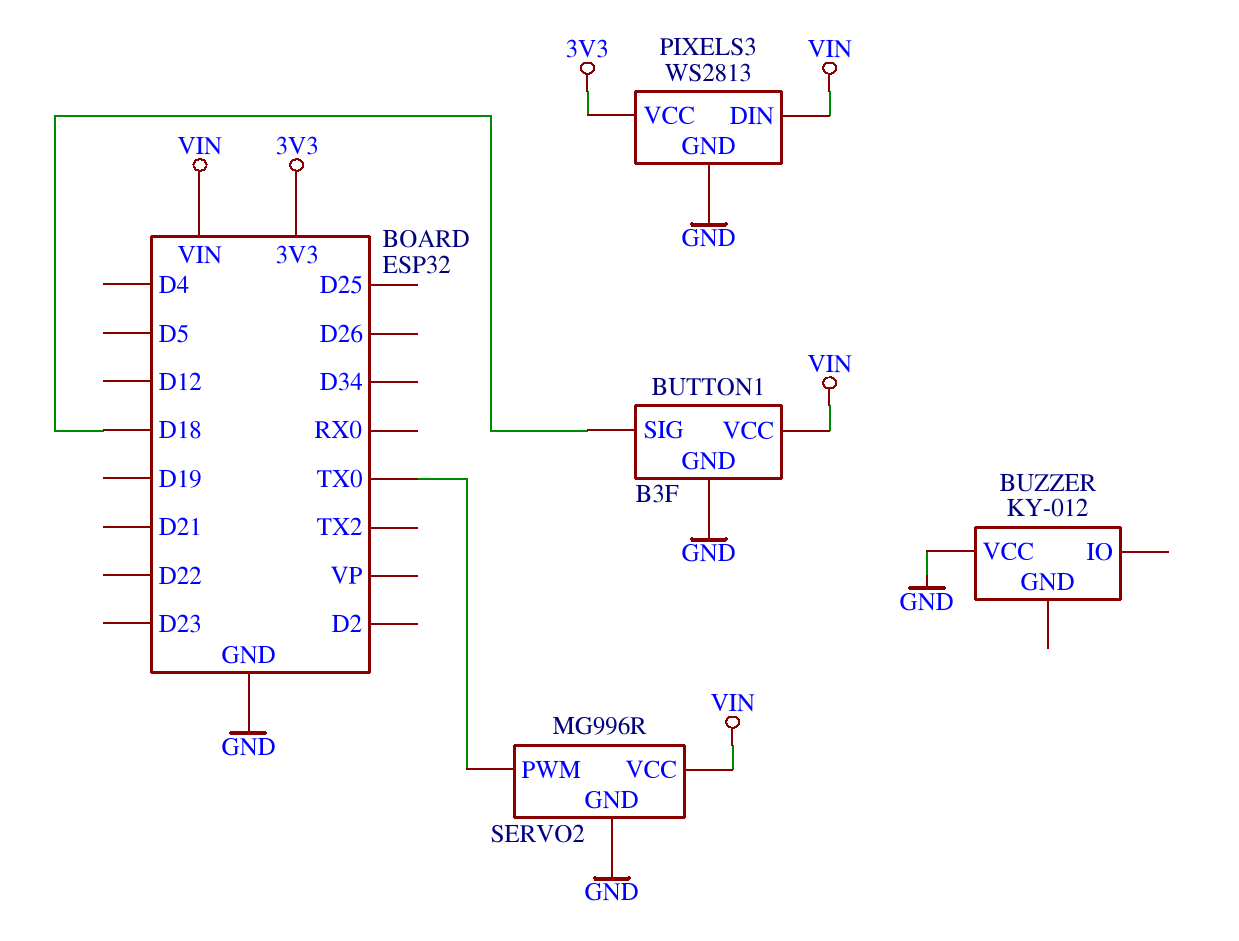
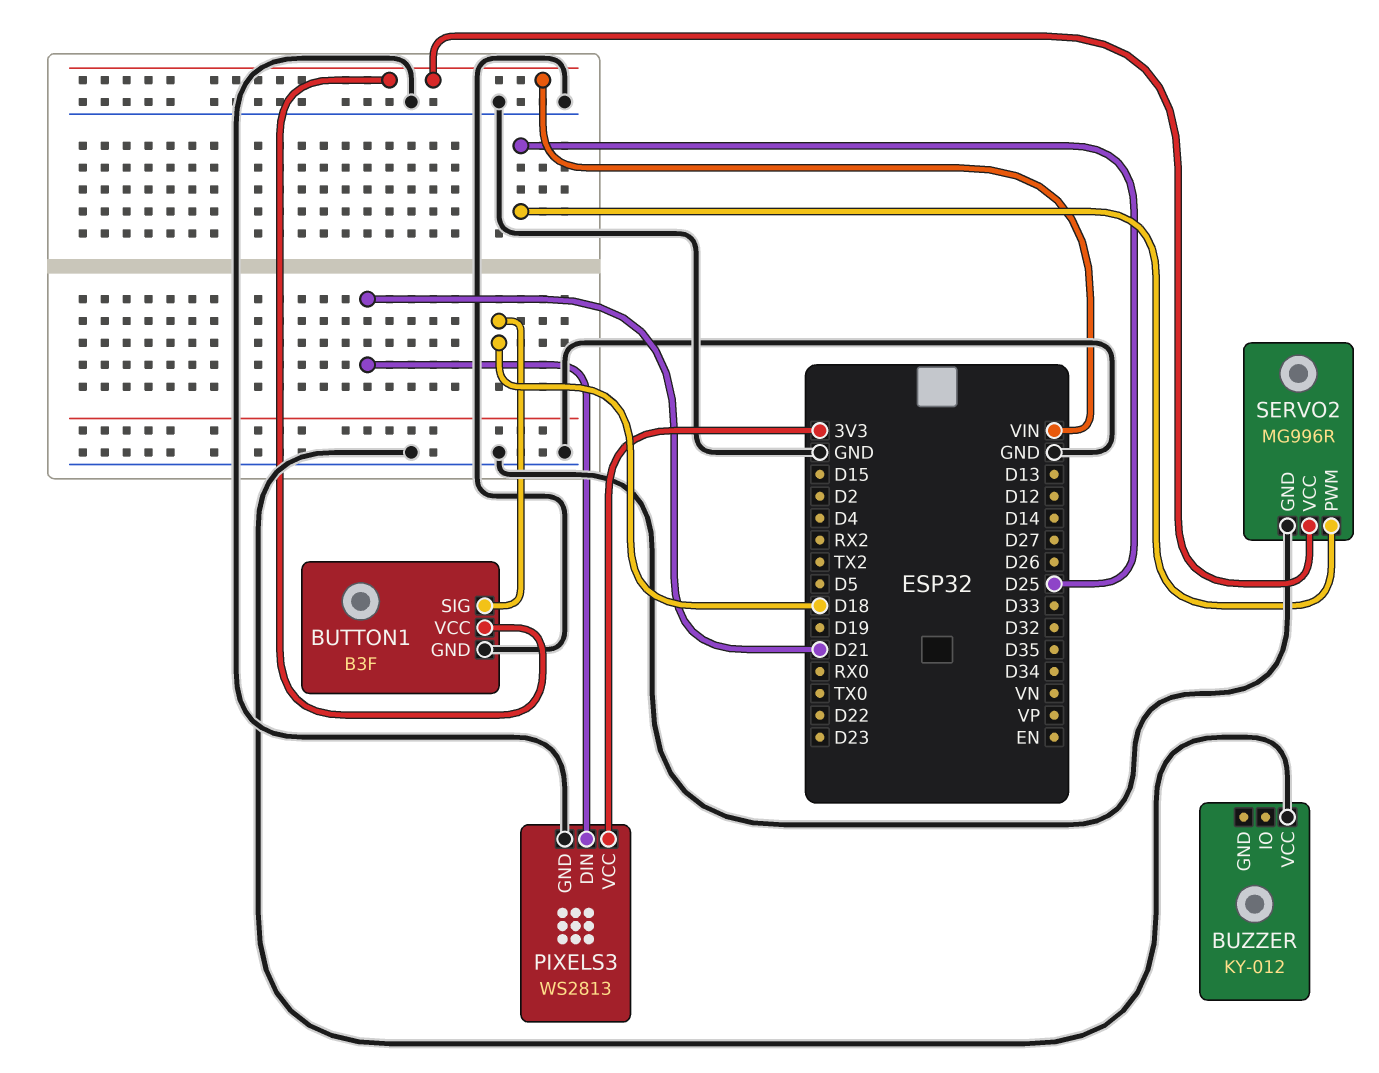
PIXELS3 pin DIN: VIN -> D21
SERVO2 pin PWM: TX0 -> D25

